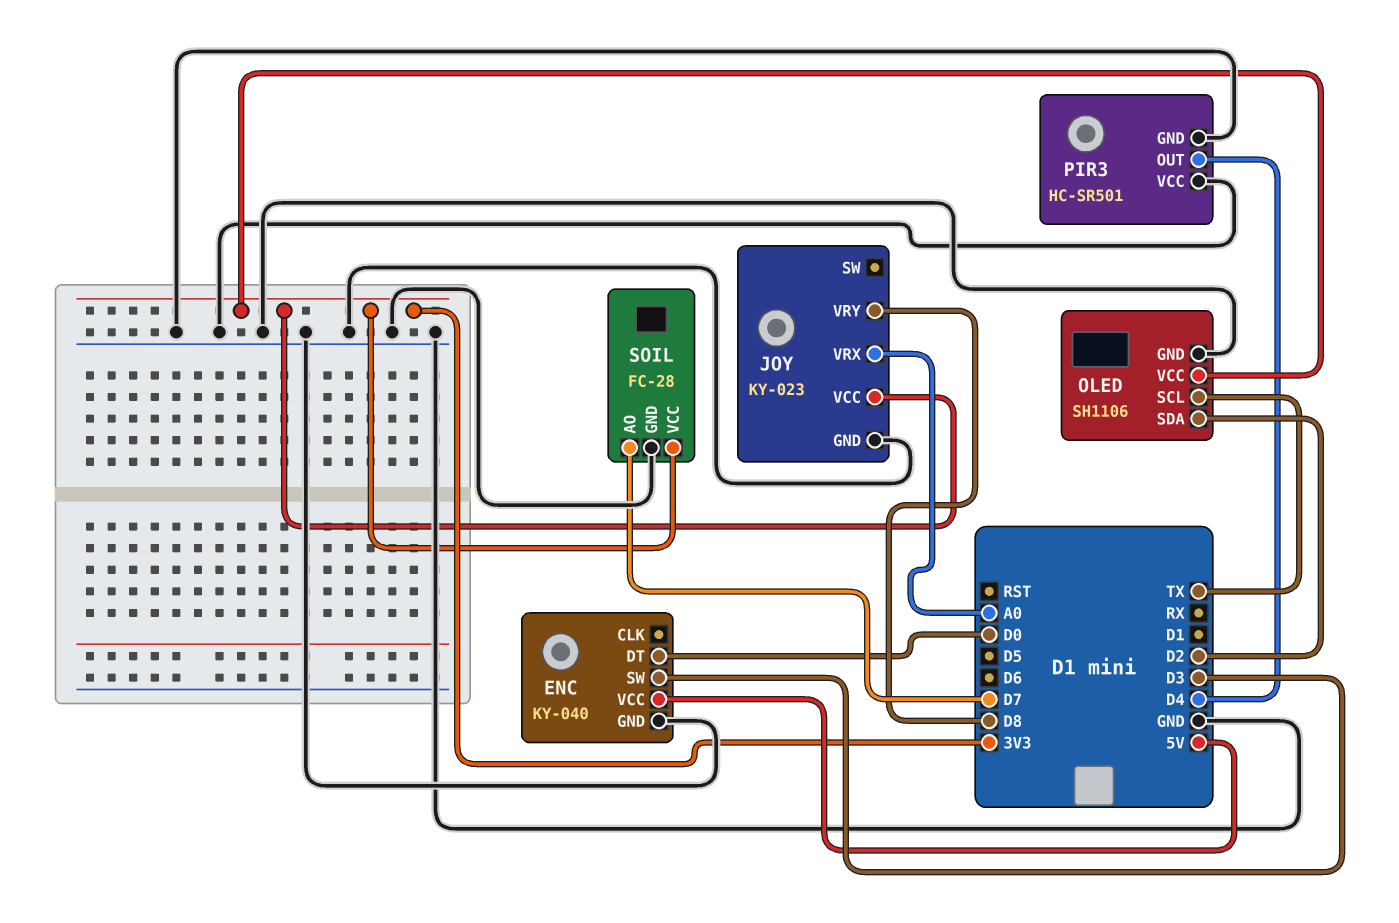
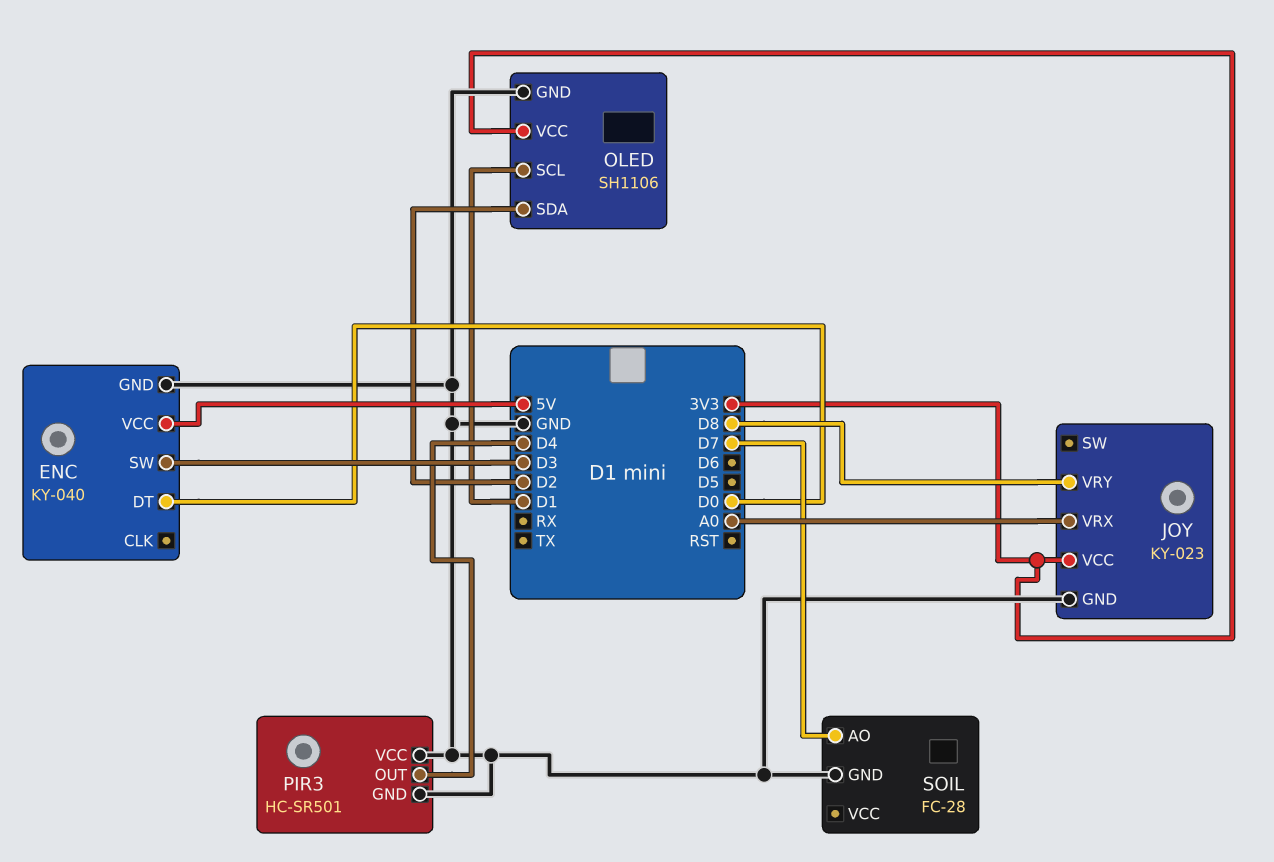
OLED pin SCL: TX -> D1
SOIL pin VCC: 3V3 -> none

